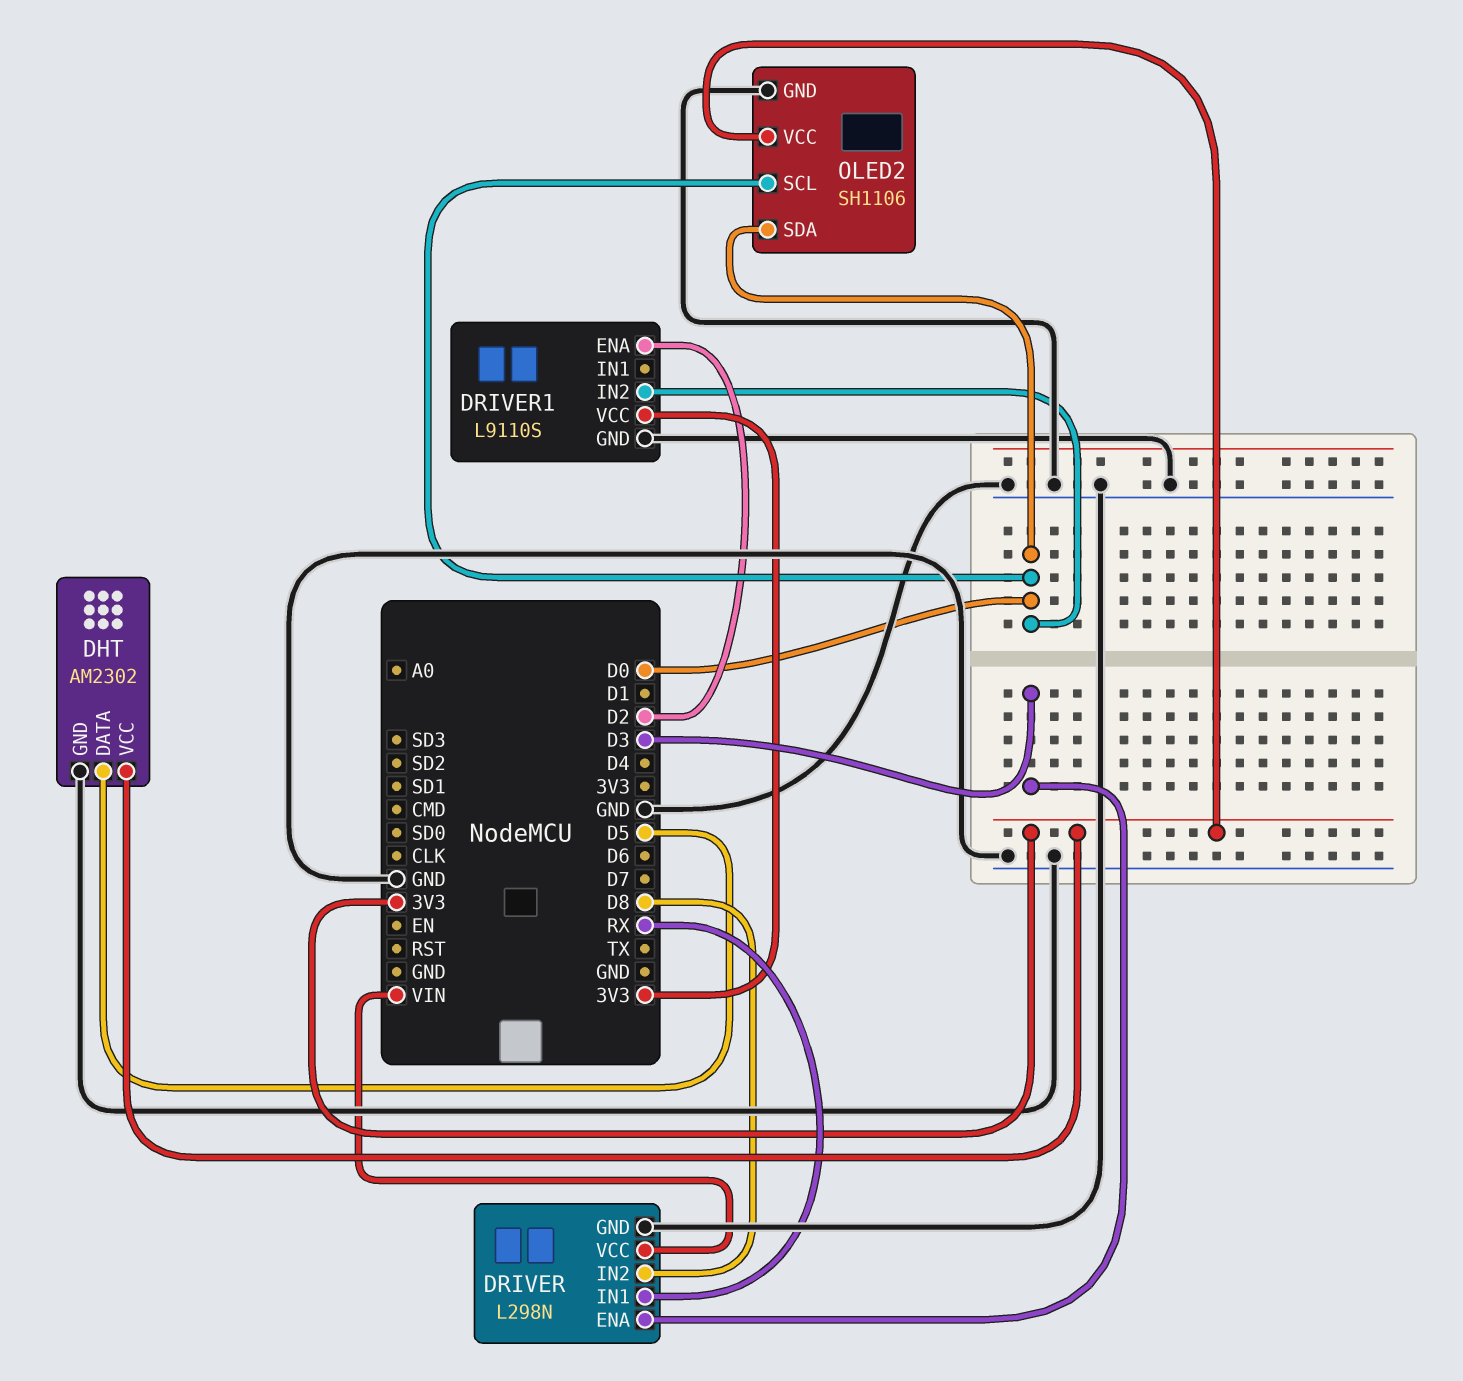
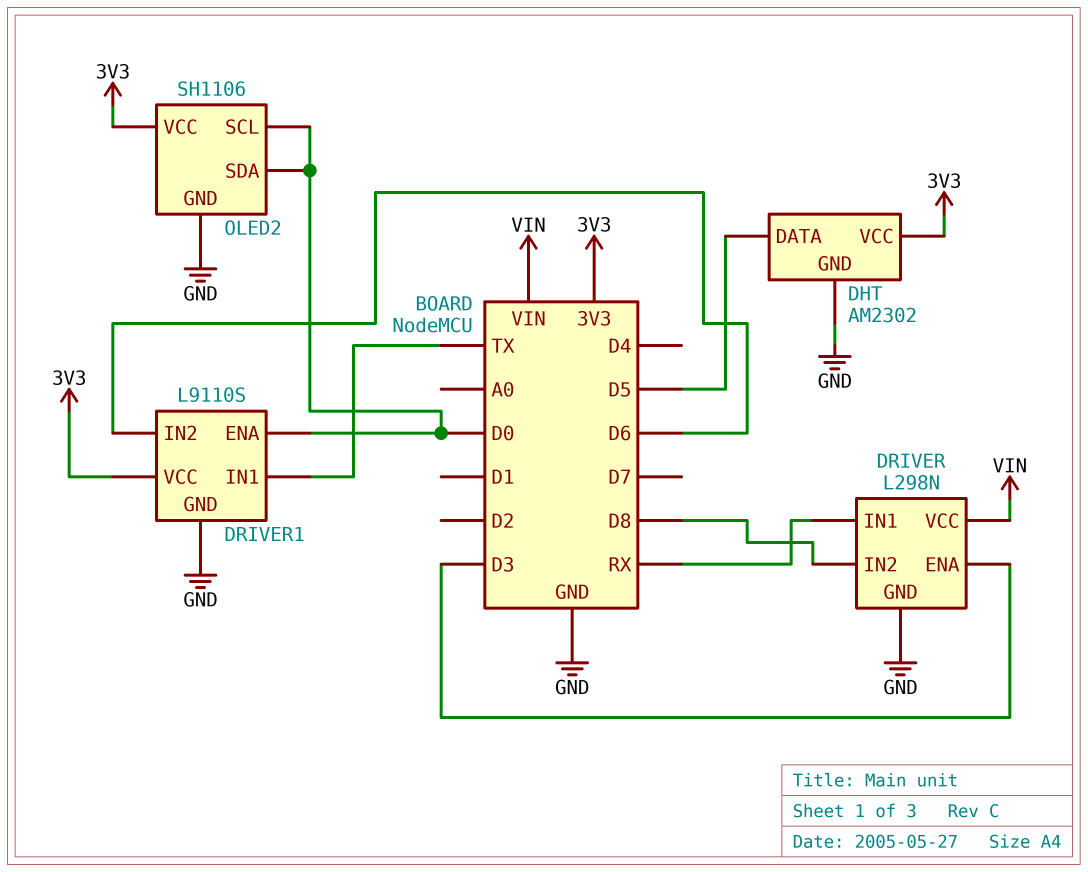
DRIVER1 pin ENA: D2 -> D0
DRIVER1 pin IN1: none -> TX
DRIVER1 pin IN2: D0 -> D6

